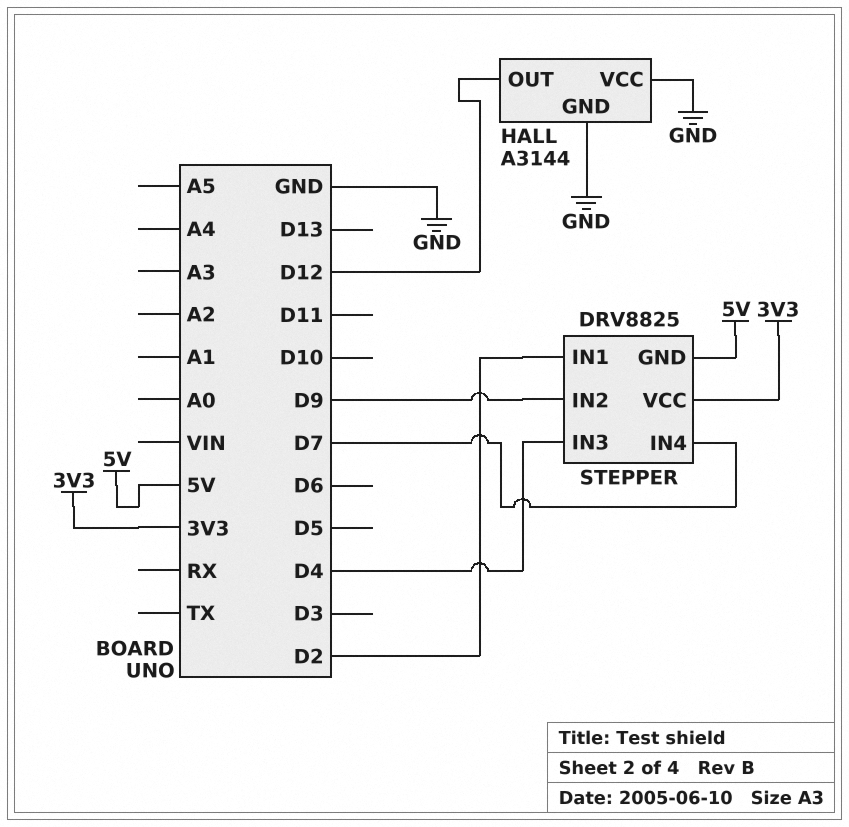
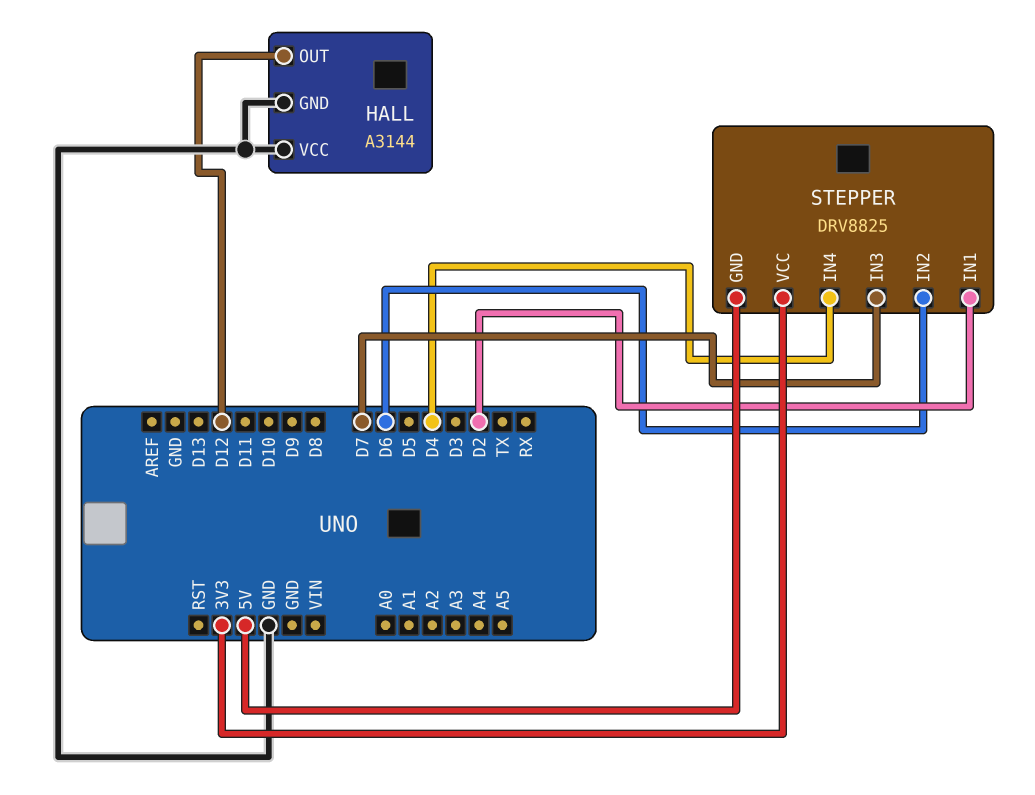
STEPPER pin IN2: D9 -> D6
STEPPER pin IN3: D4 -> D7
STEPPER pin IN4: D7 -> D4

